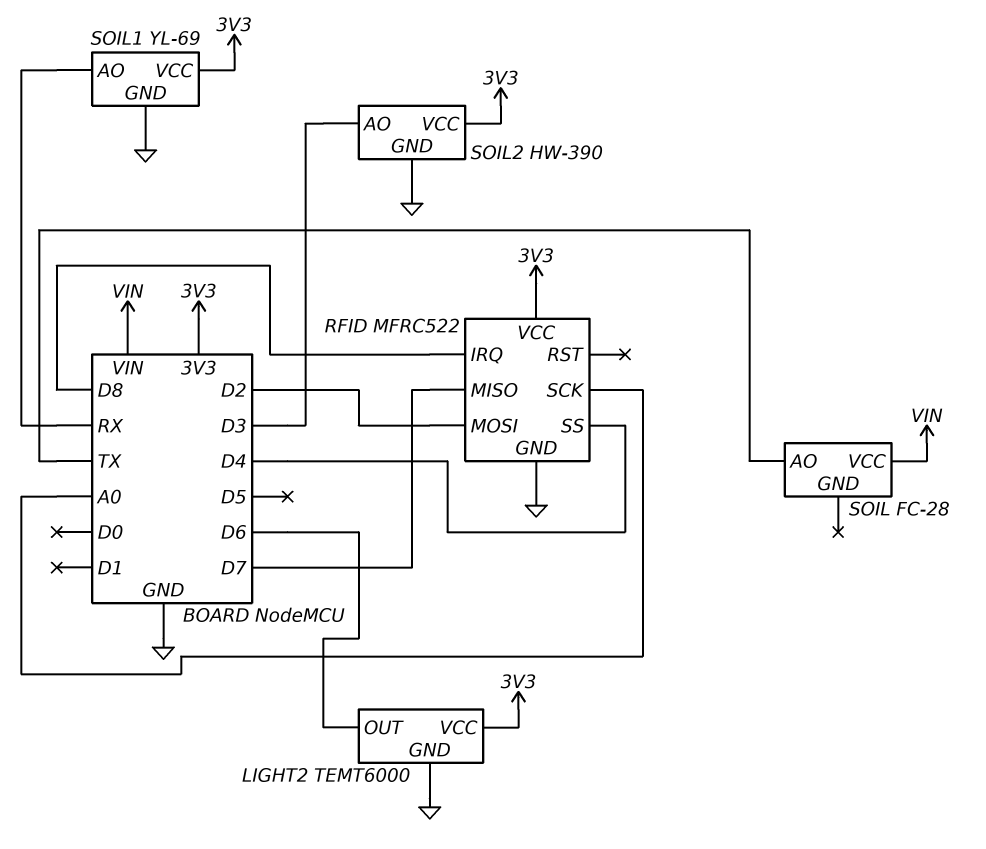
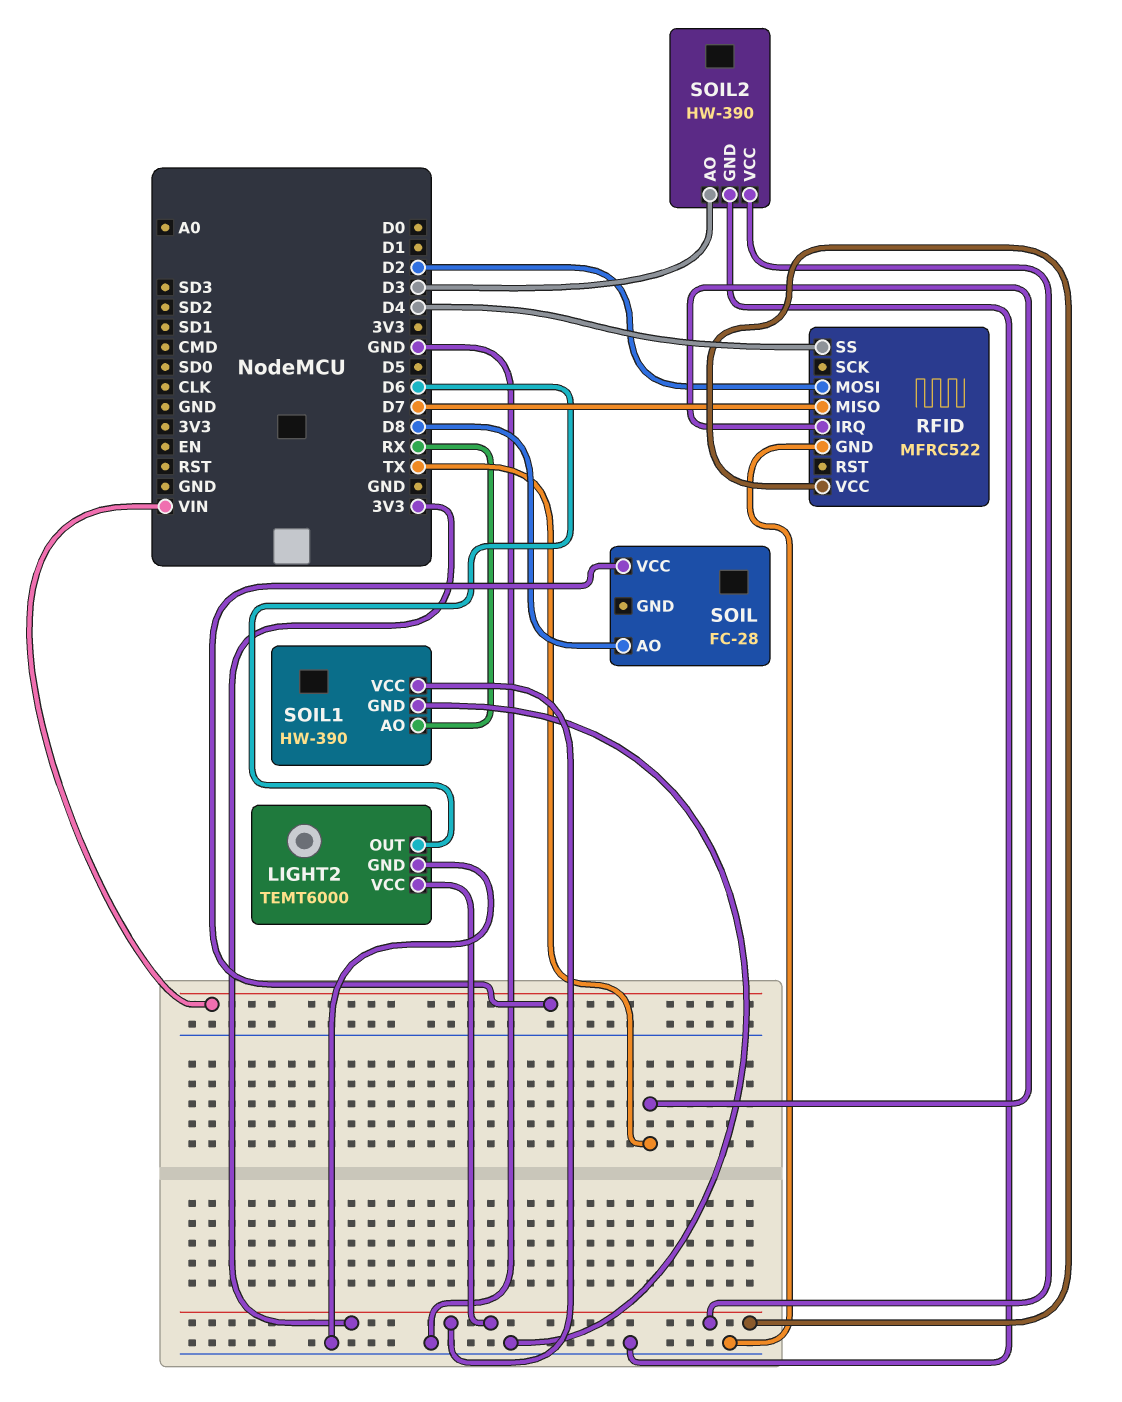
RFID pin IRQ: D8 -> TX
RFID pin SCK: A0 -> none
SOIL pin AO: TX -> D8
SOIL1: YL-69 -> HW-390

